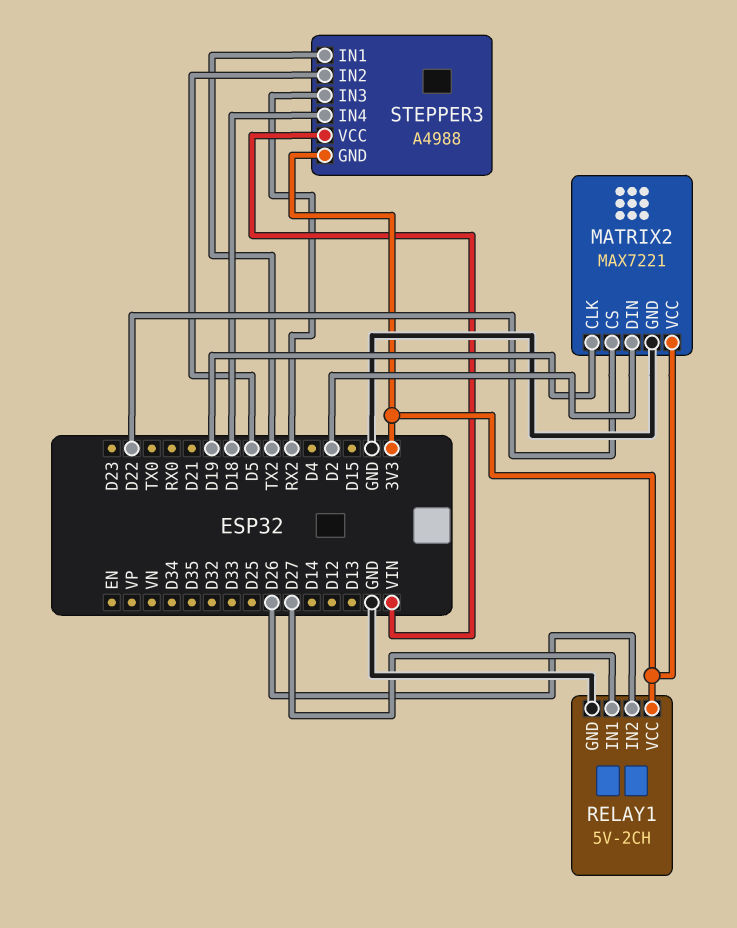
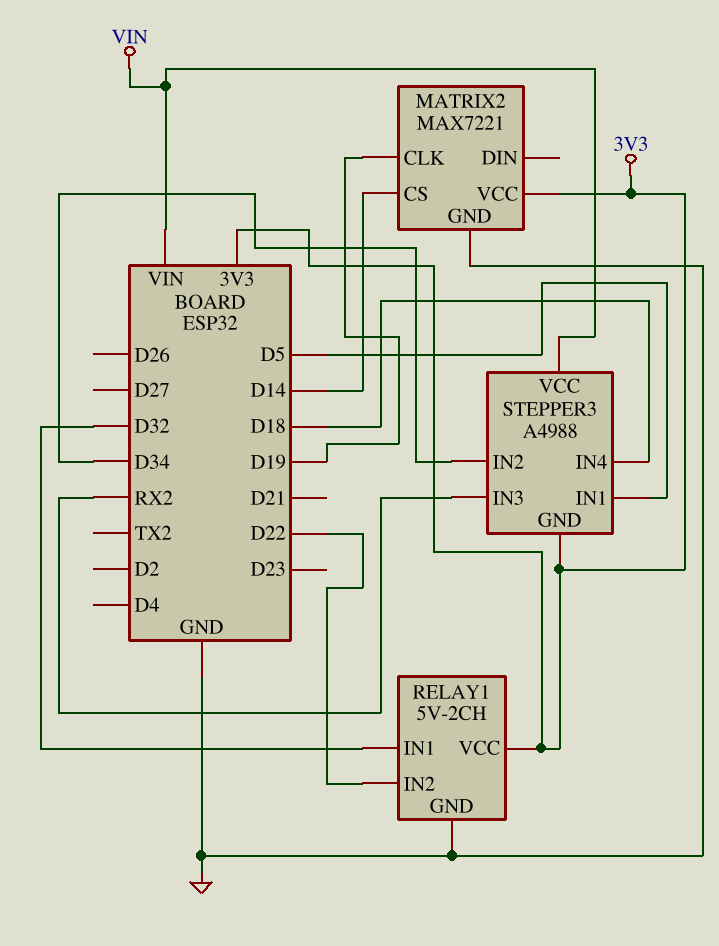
MATRIX2 pin CS: D22 -> D14
MATRIX2 pin DIN: D2 -> none
RELAY1 pin IN1: D27 -> D32
RELAY1 pin IN2: D26 -> D22
STEPPER3 pin IN1: TX2 -> D5
STEPPER3 pin IN2: D5 -> D34

